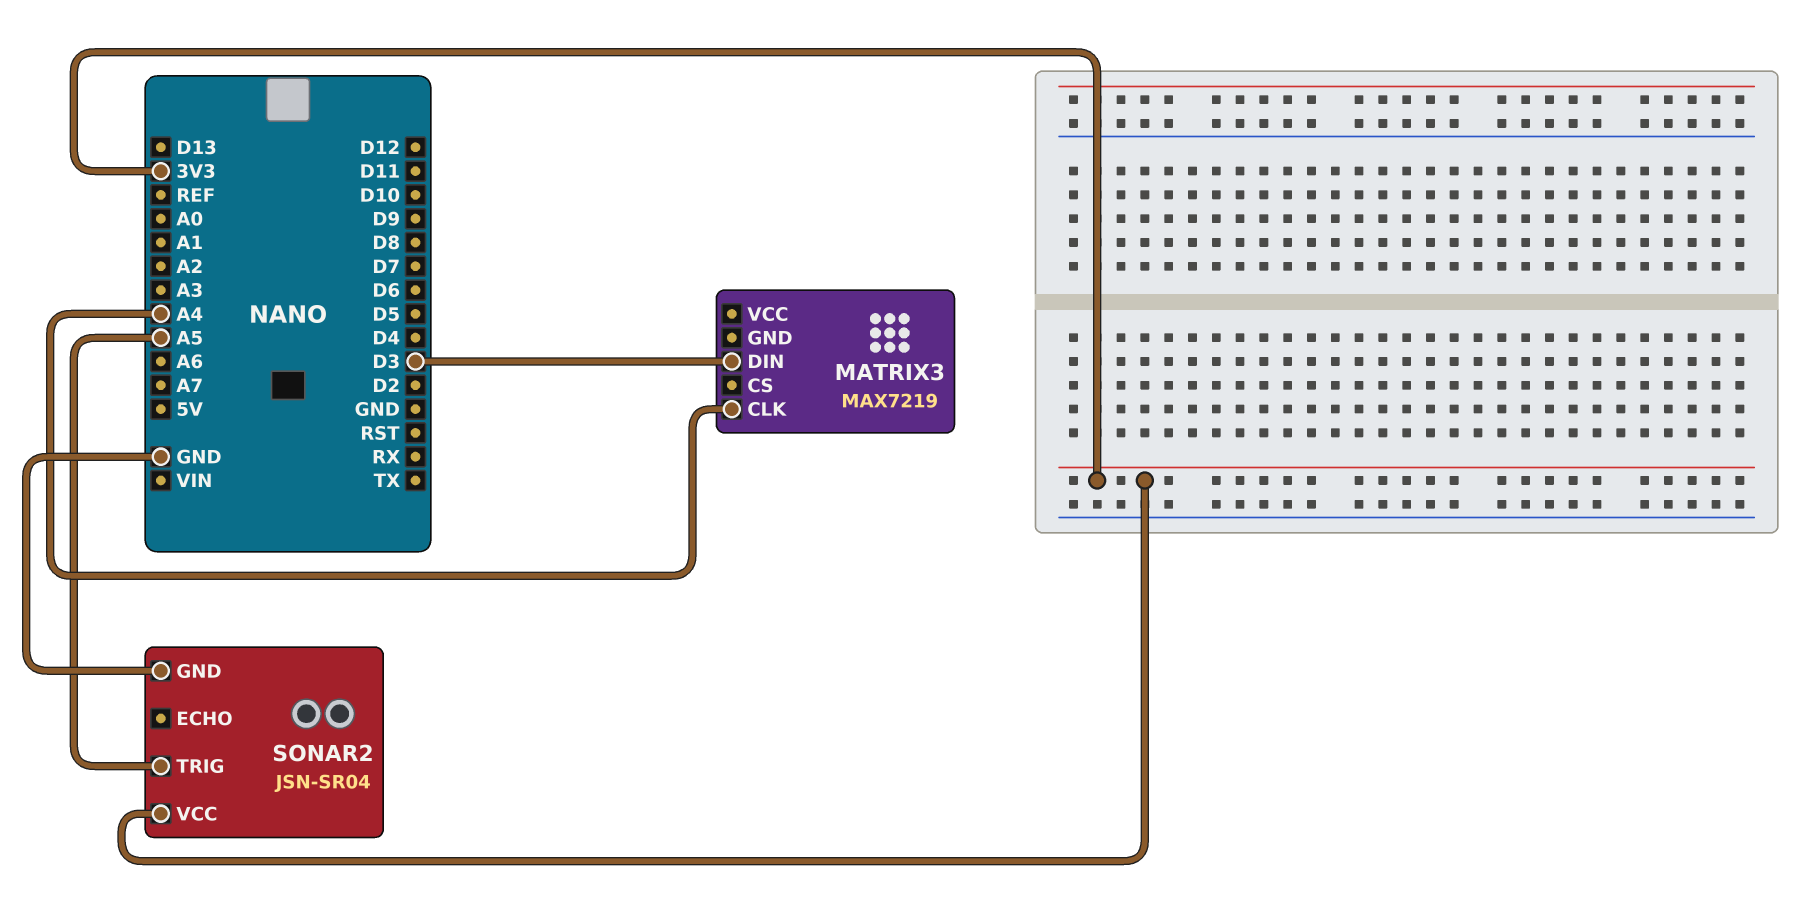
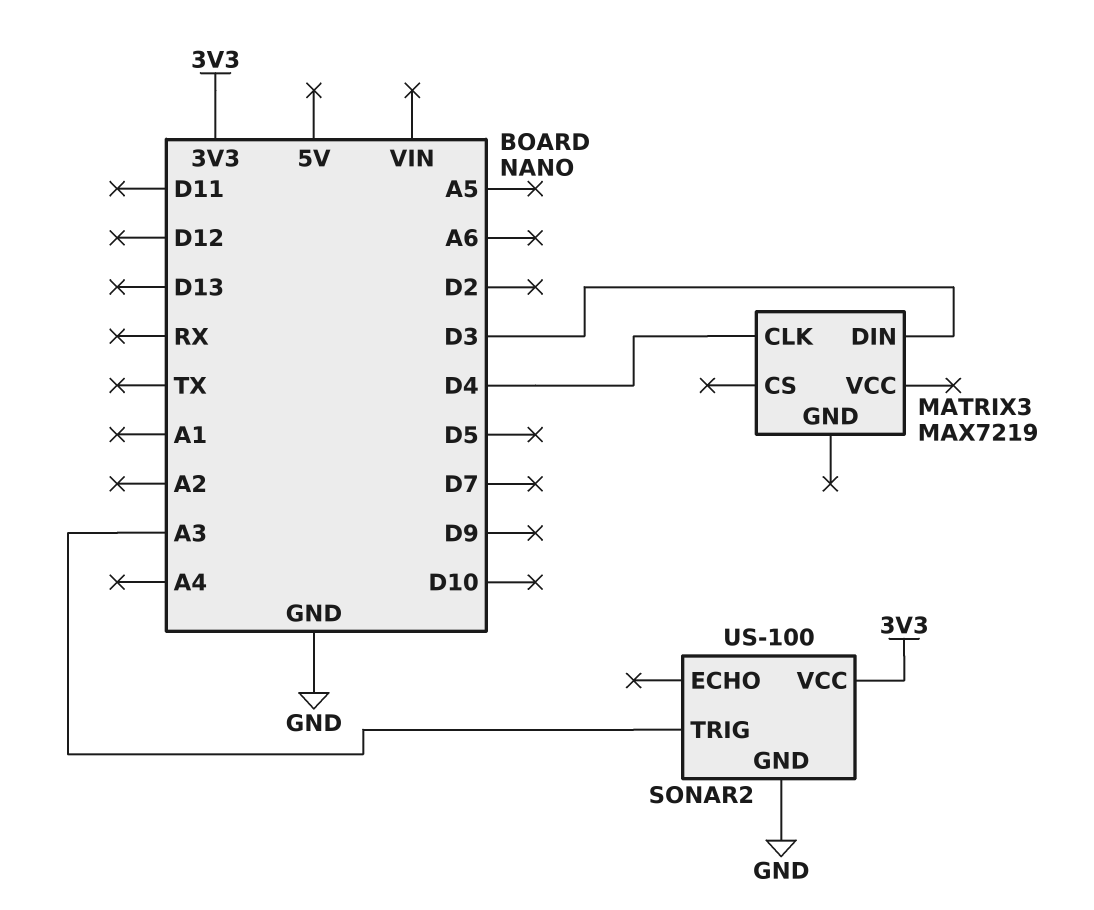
MATRIX3 pin CLK: A4 -> D4
SONAR2: JSN-SR04 -> US-100
SONAR2 pin TRIG: A5 -> A3

